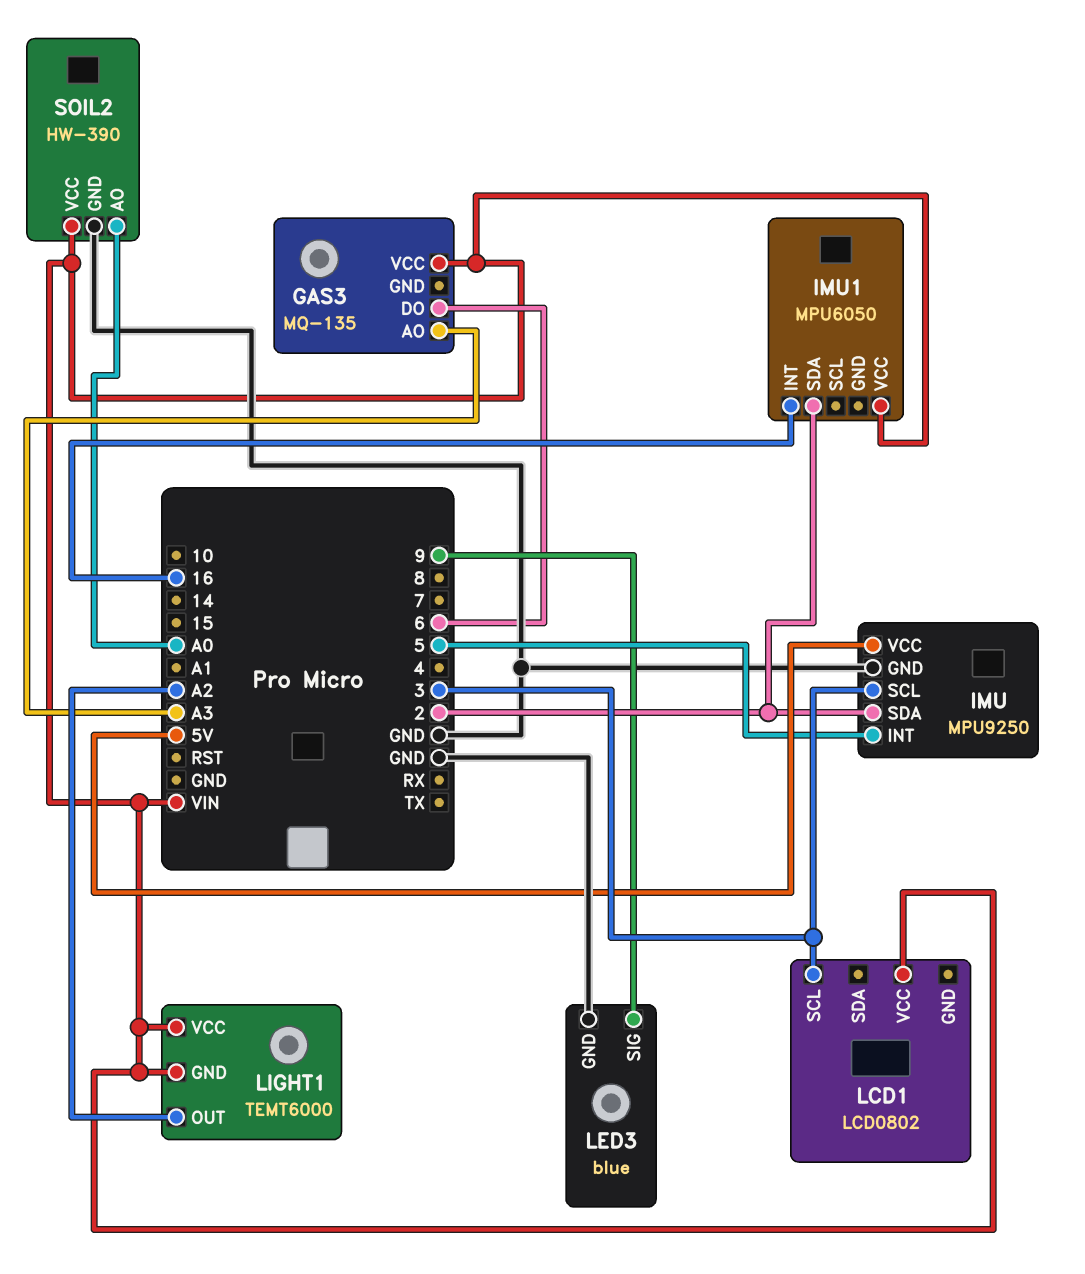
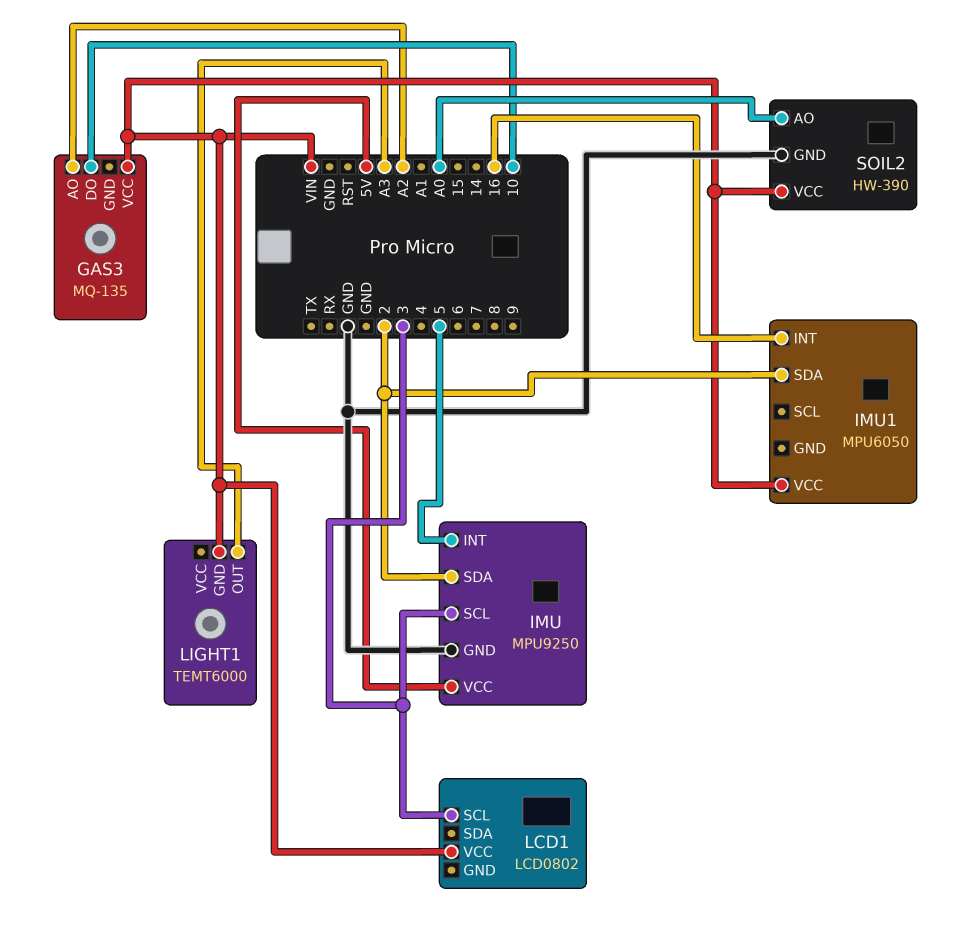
GAS3 pin AO: A3 -> A2
GAS3 pin DO: 6 -> 10
LED3: blue -> none
LED3 pin GND: GND -> none
LED3 pin SIG: 9 -> none
LIGHT1 pin OUT: A2 -> A3
LIGHT1 pin VCC: VIN -> none

